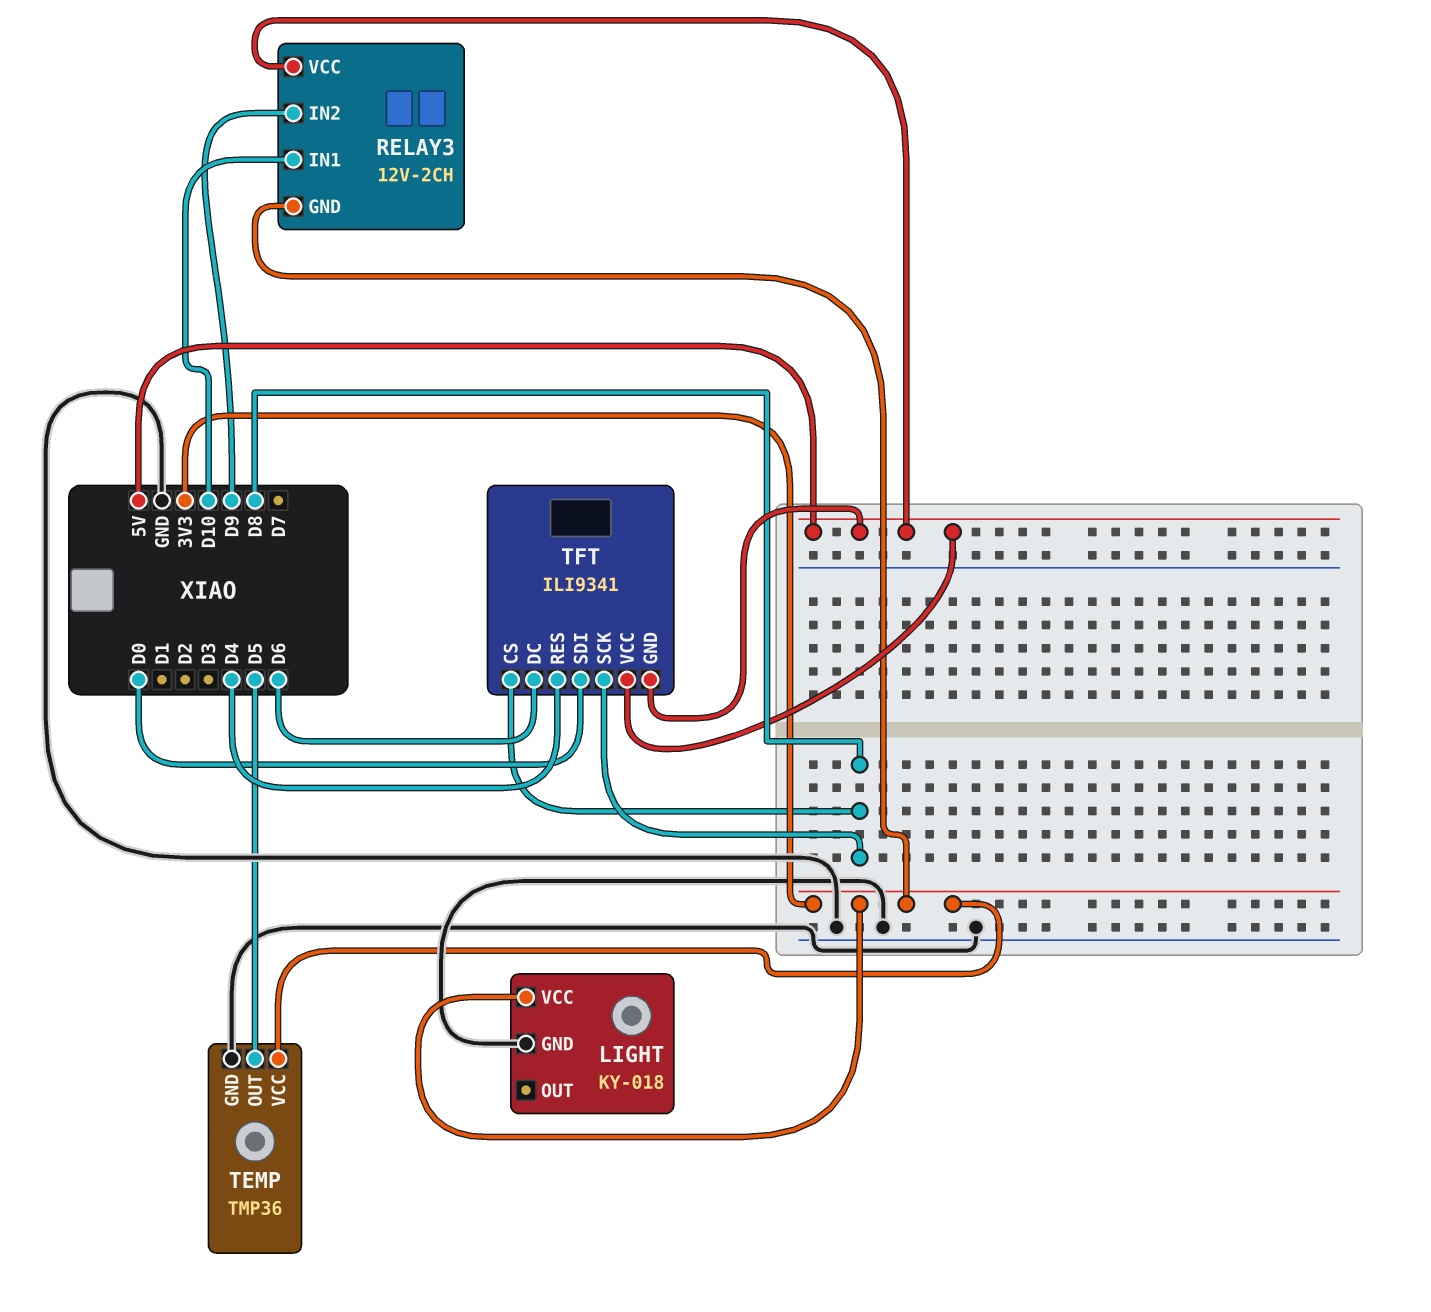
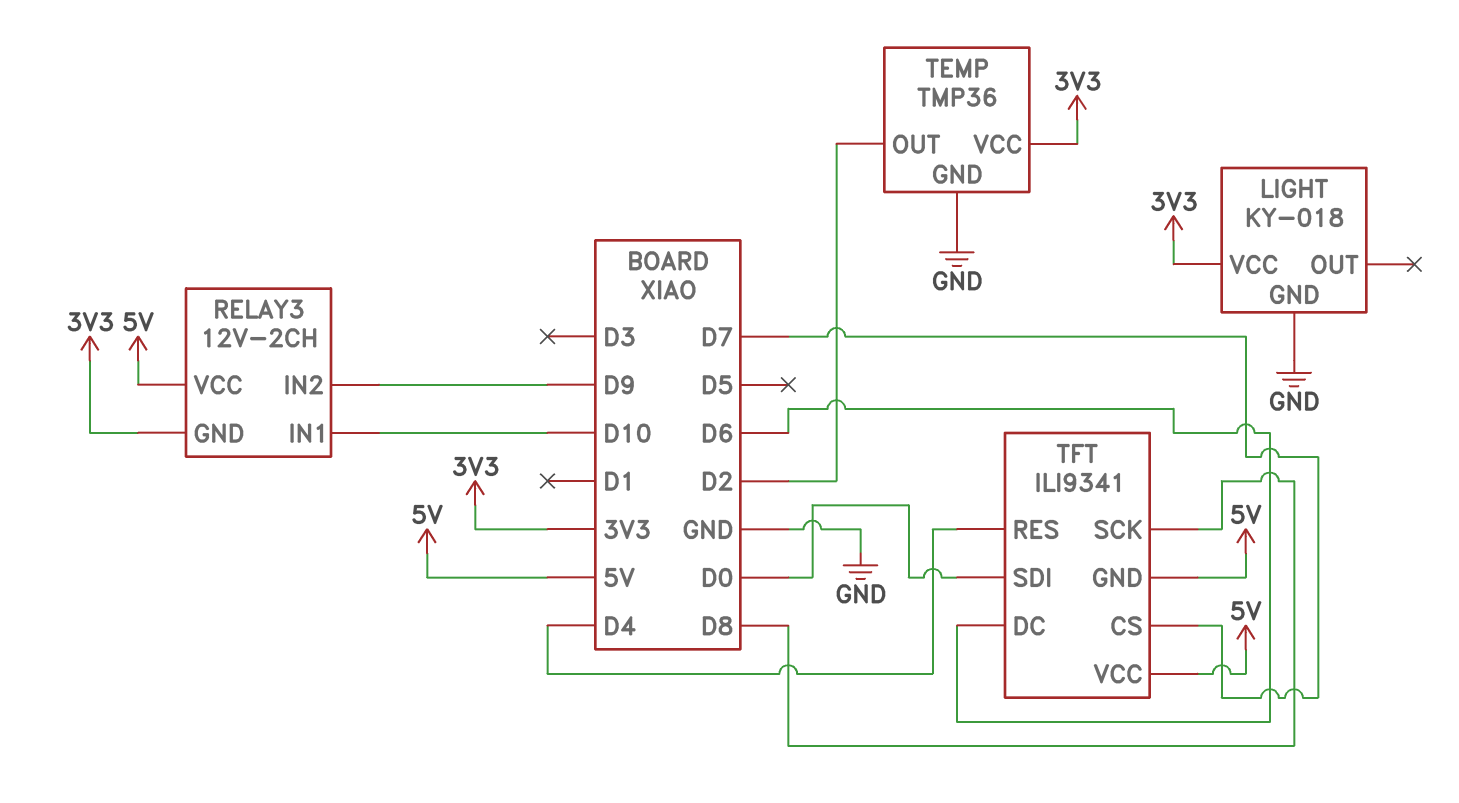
TEMP pin OUT: D5 -> D2
TFT pin CS: D8 -> D7

